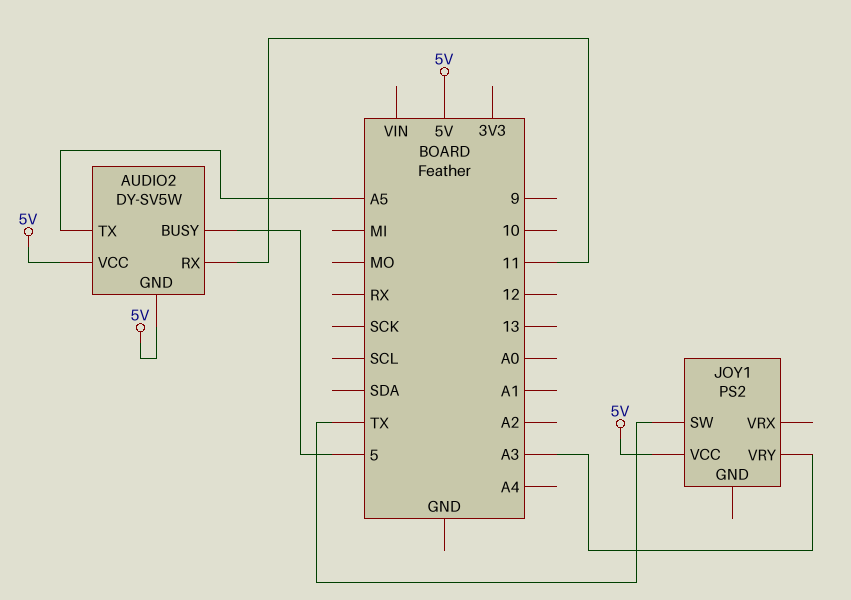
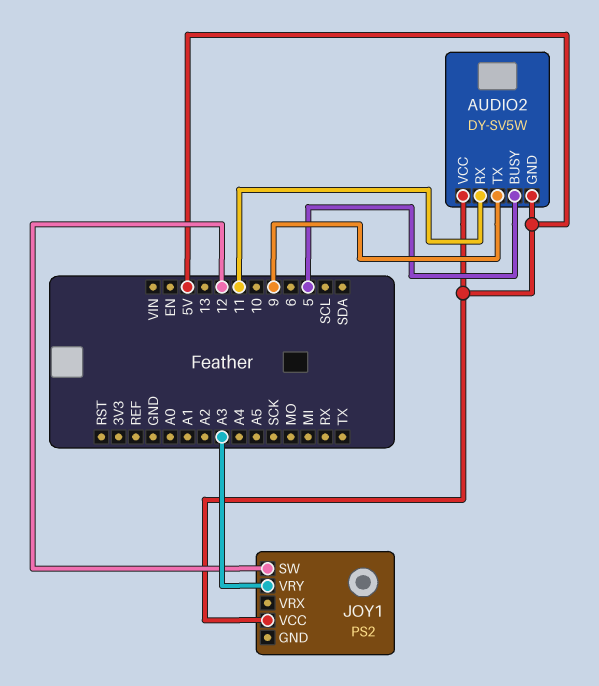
AUDIO2 pin TX: A5 -> 9
JOY1 pin SW: TX -> 12

